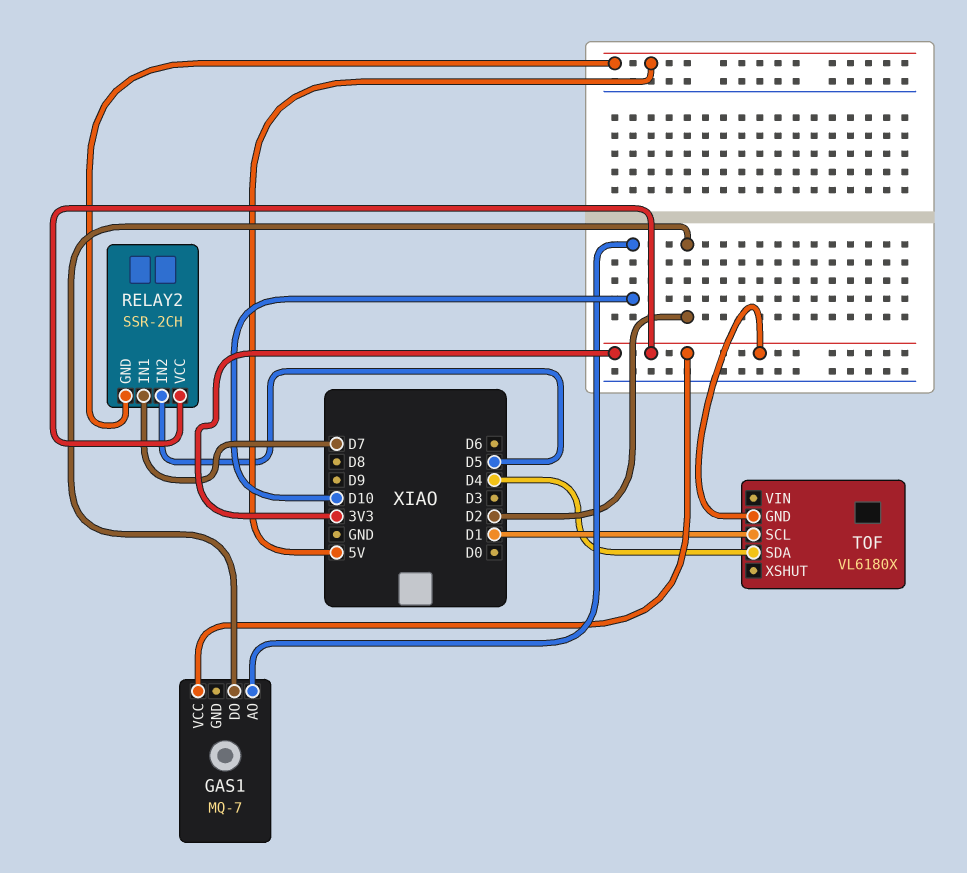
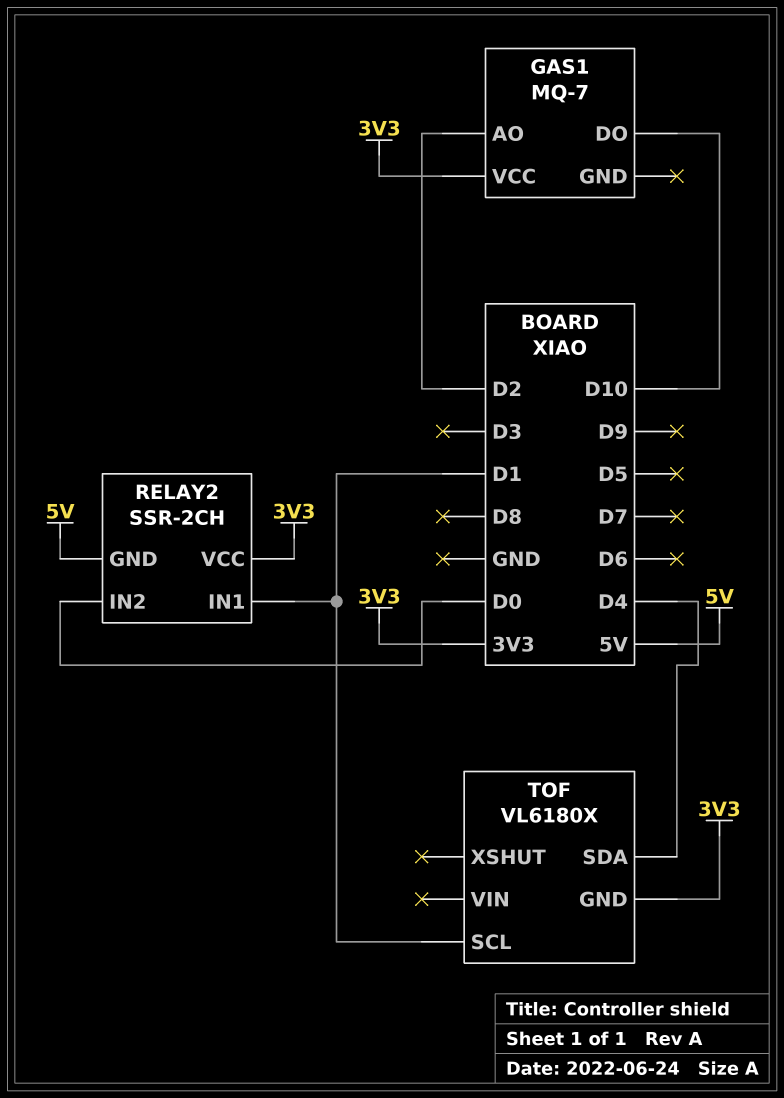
GAS1 pin AO: D10 -> D2
GAS1 pin DO: D2 -> D10
RELAY2 pin IN1: D7 -> D1
RELAY2 pin IN2: D5 -> D0

